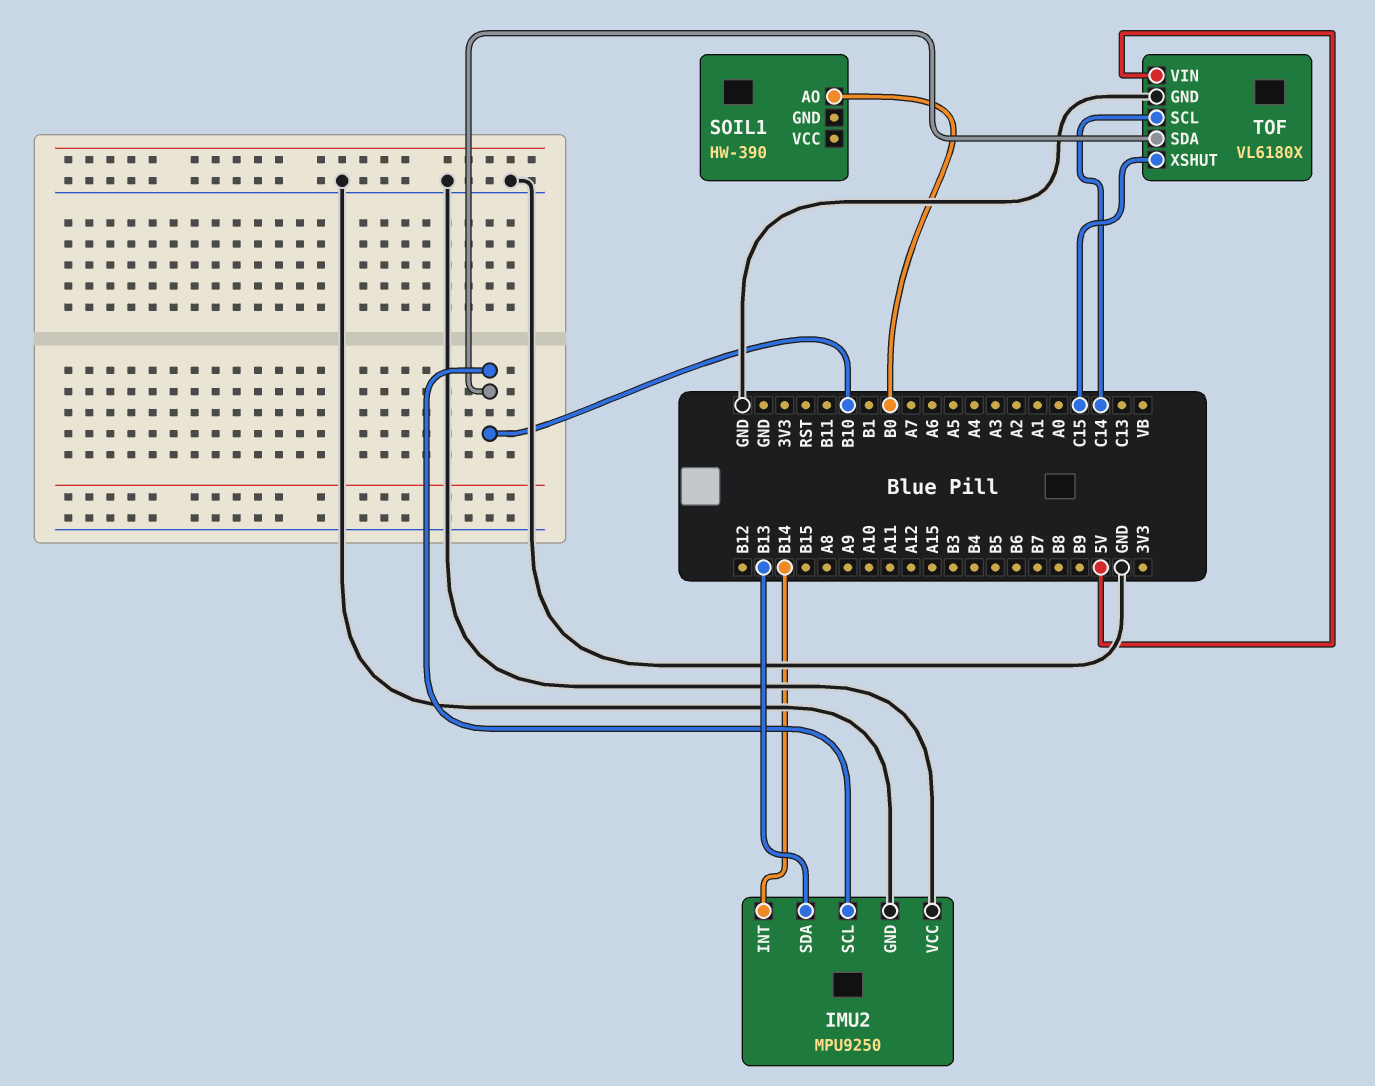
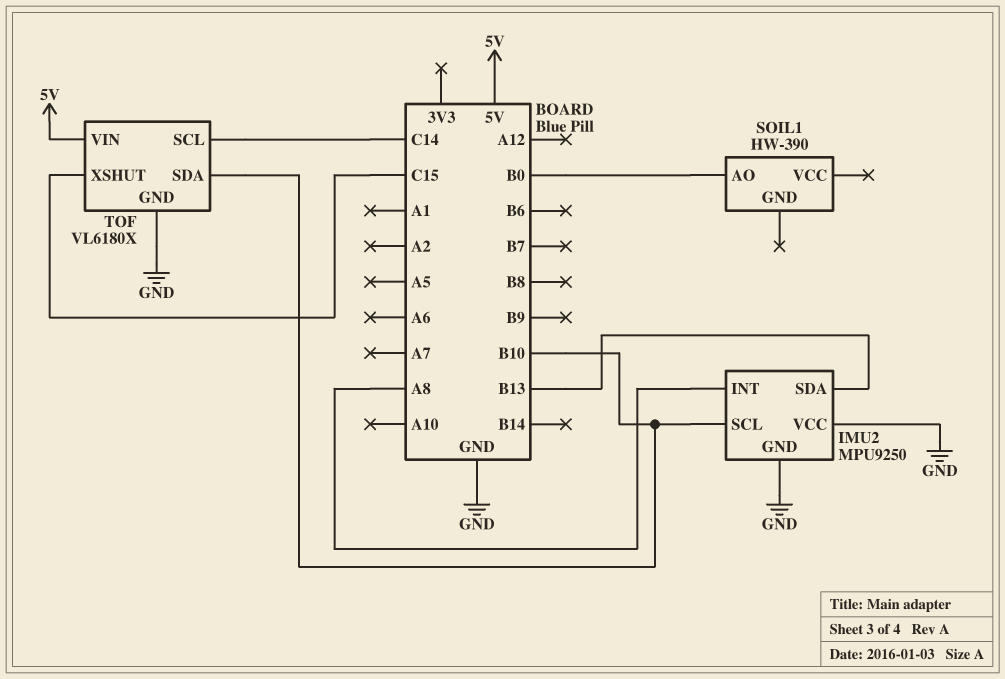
IMU2 pin INT: B14 -> A8

